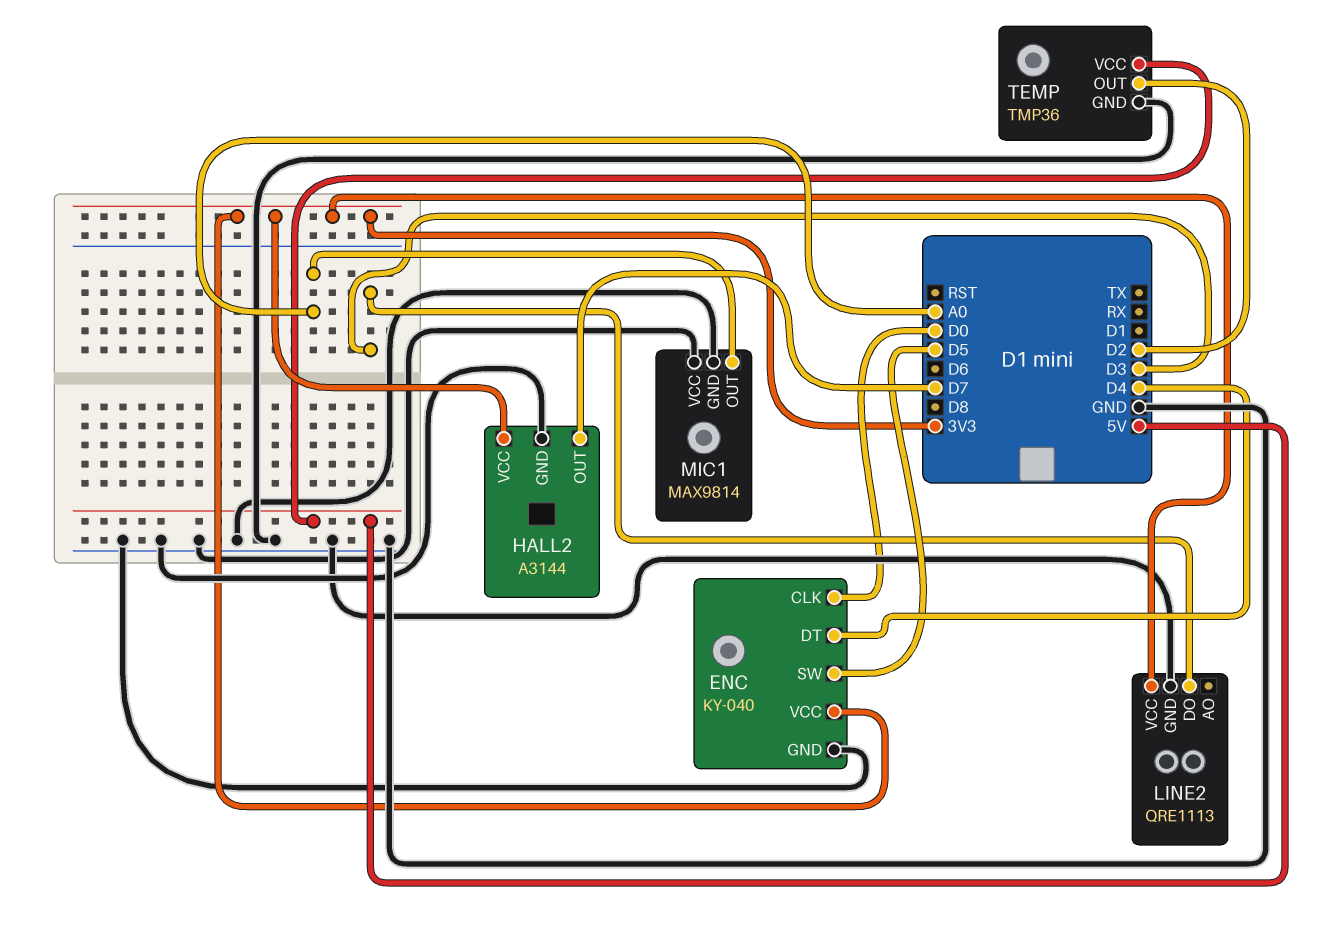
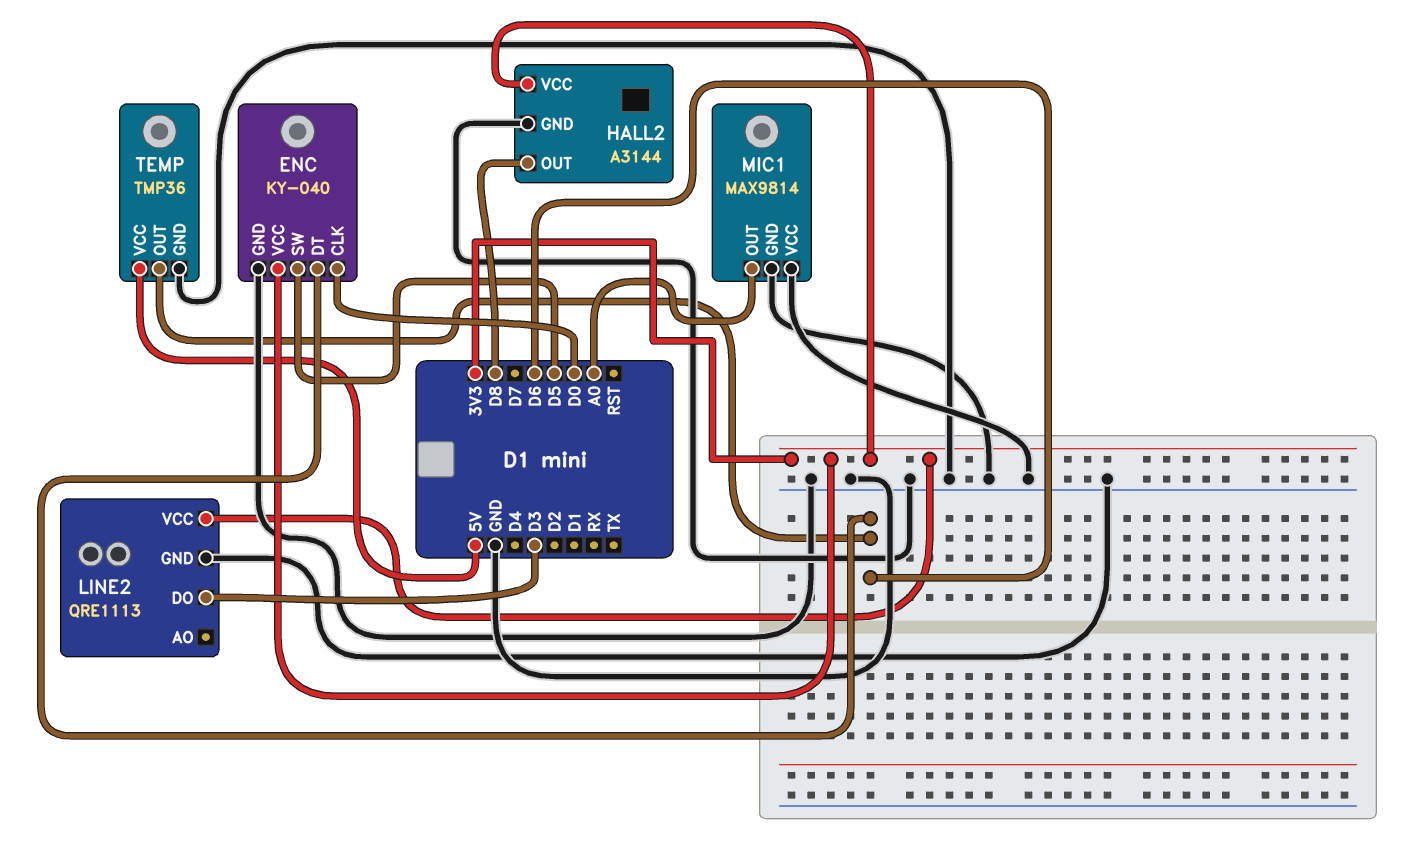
ENC pin DT: D4 -> D6
HALL2 pin OUT: D7 -> D8
TEMP pin OUT: D2 -> D6

